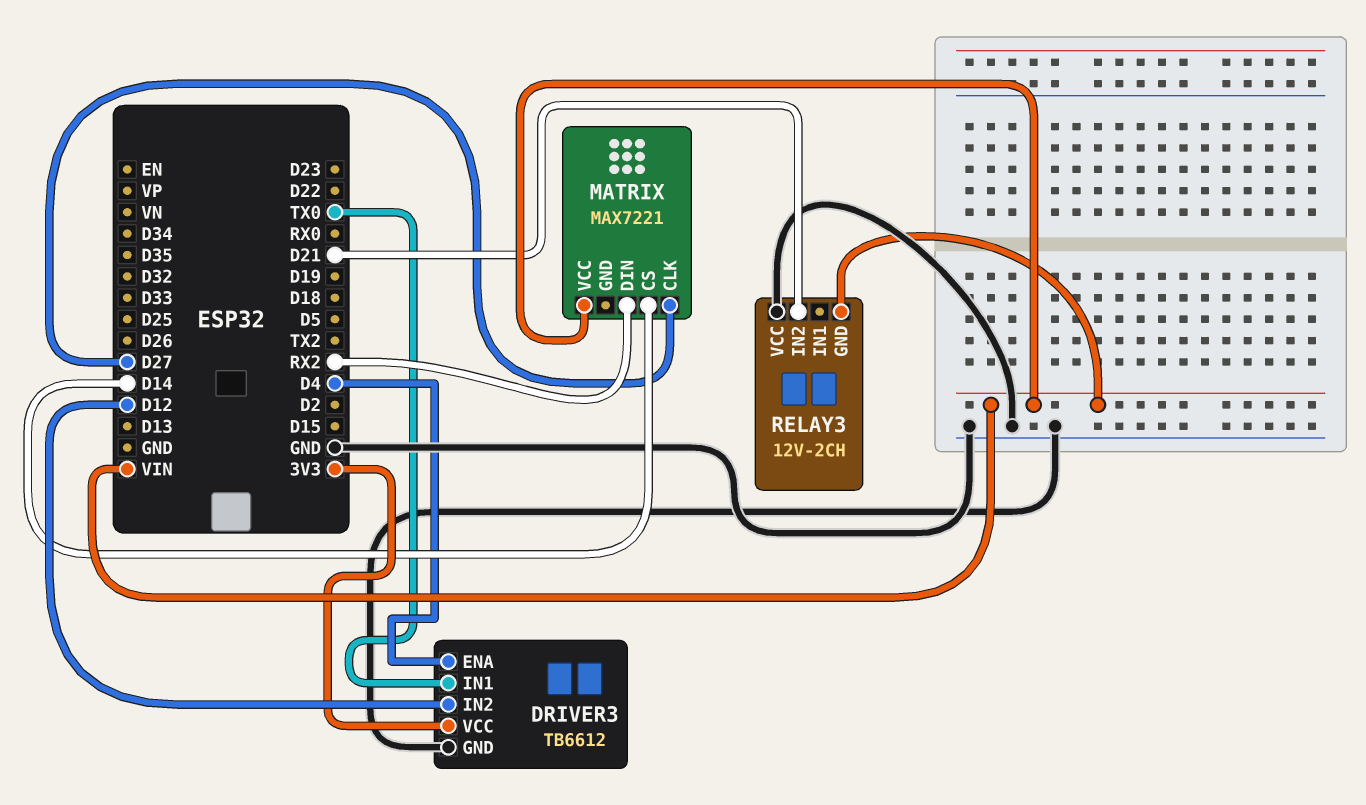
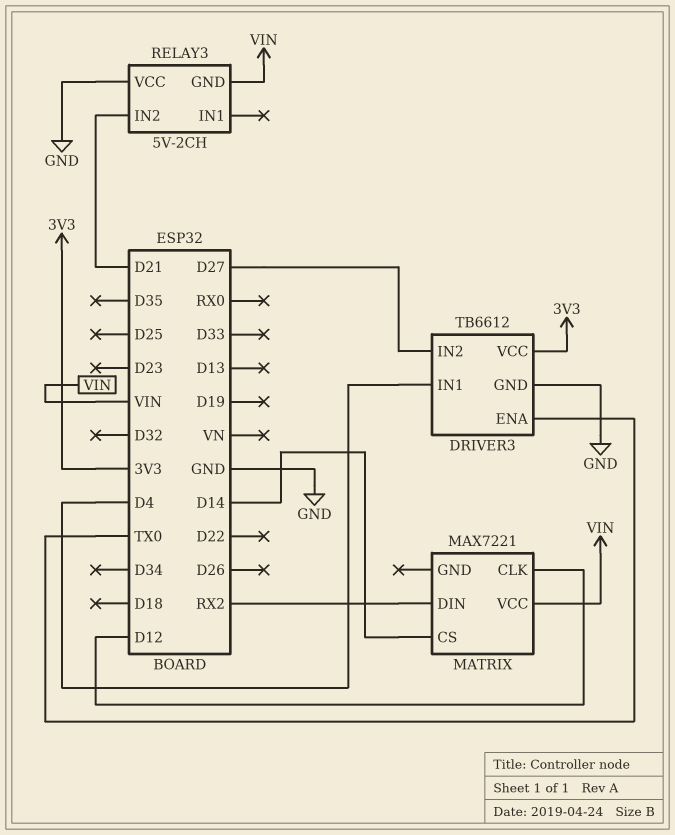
DRIVER3 pin ENA: D4 -> TX0
DRIVER3 pin IN1: TX0 -> D4
DRIVER3 pin IN2: D12 -> D27
MATRIX pin CLK: D27 -> D12
RELAY3: 12V-2CH -> 5V-2CH

